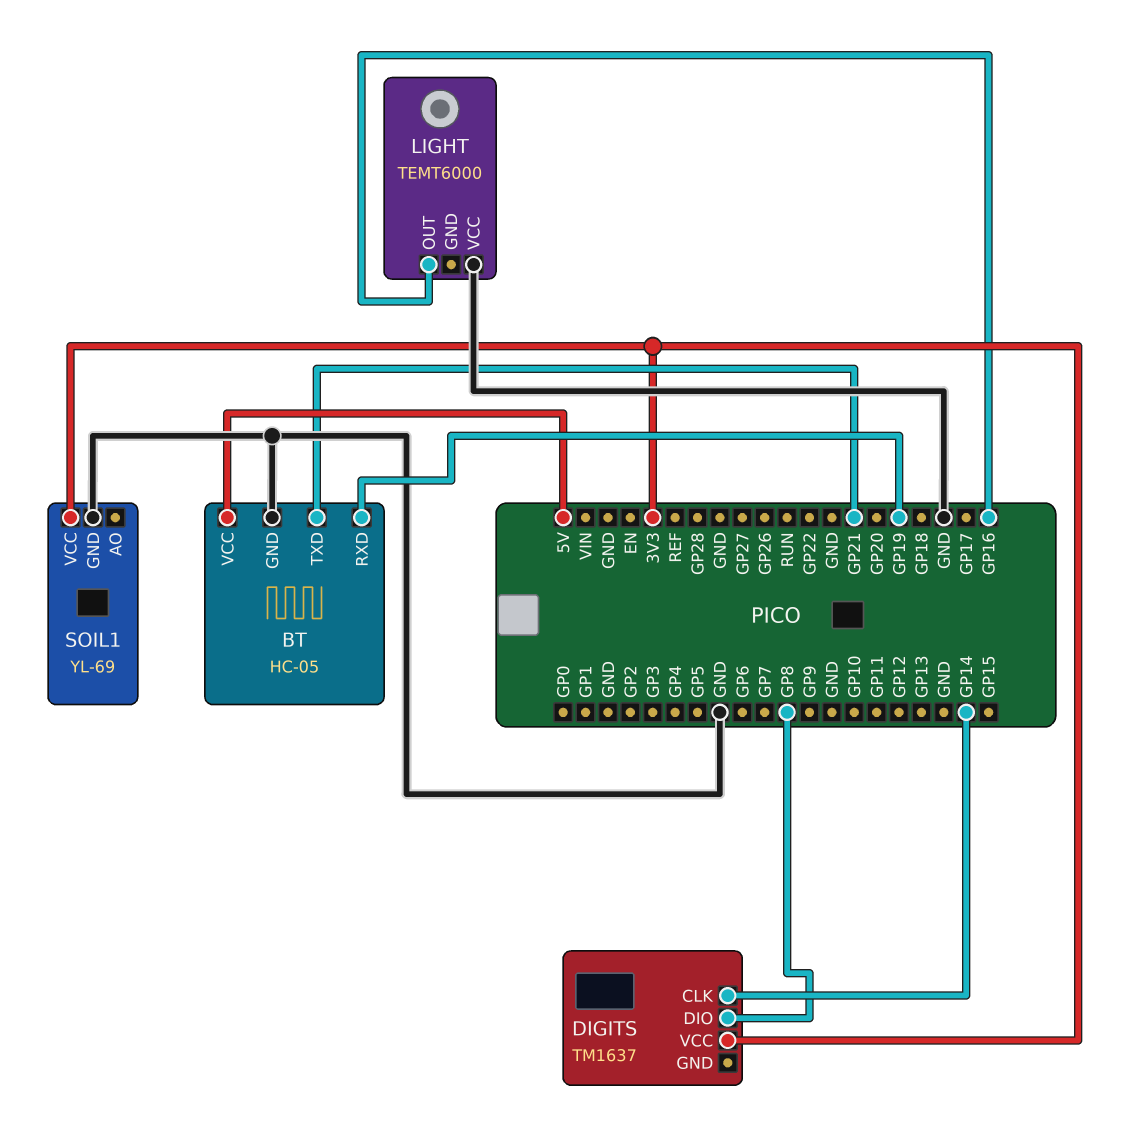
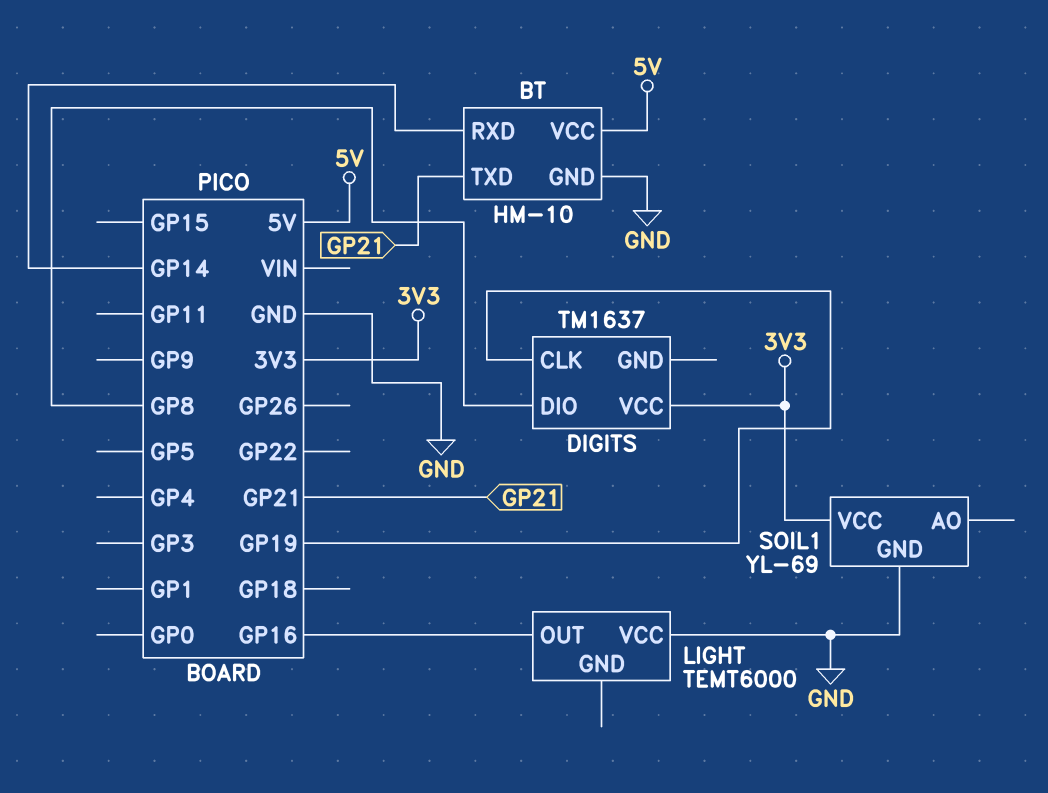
BT: HC-05 -> HM-10
BT pin RXD: GP19 -> GP14
DIGITS pin CLK: GP14 -> GP19

